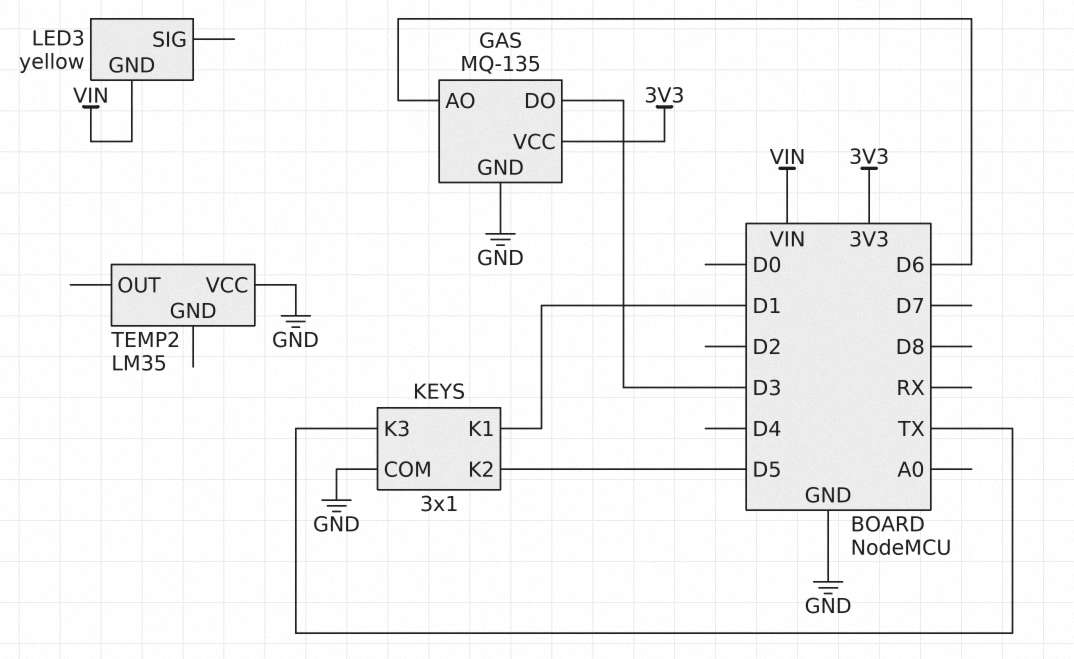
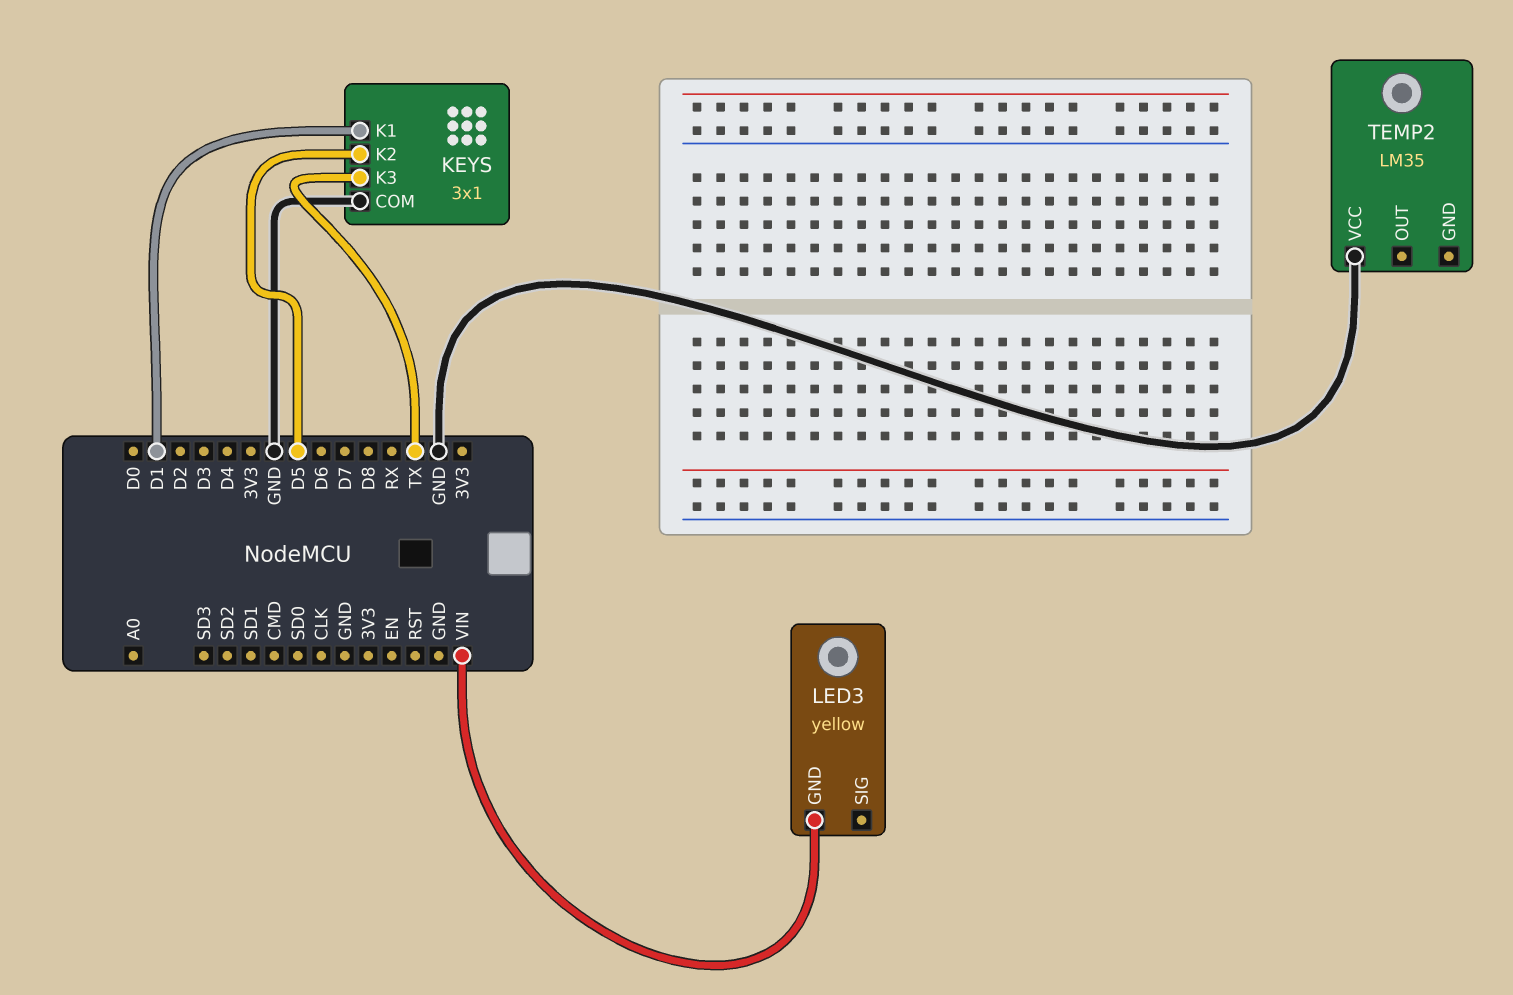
GAS: MQ-135 -> none
GAS pin AO: D6 -> none
GAS pin DO: D3 -> none
GAS pin GND: GND -> none
GAS pin VCC: 3V3 -> none

